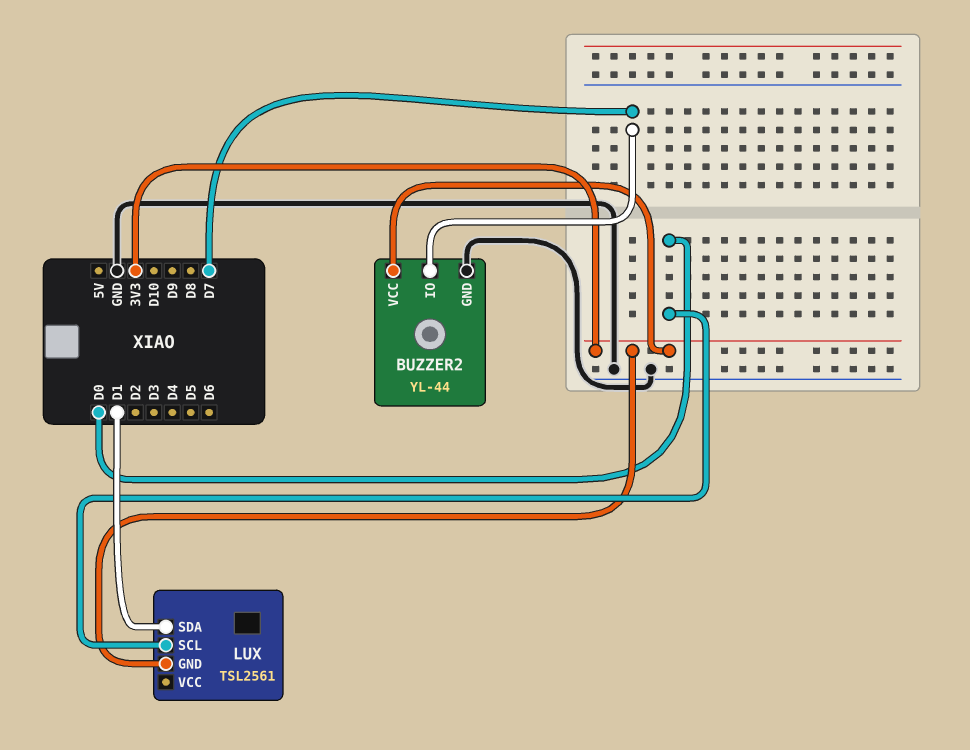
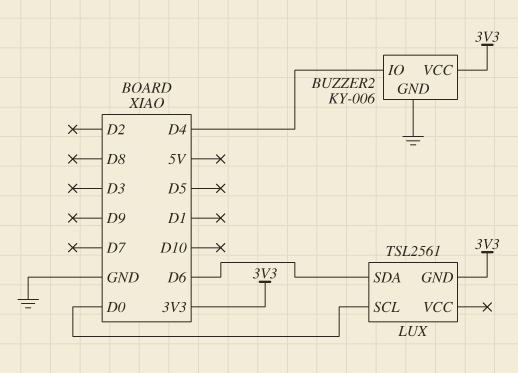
BUZZER2: YL-44 -> KY-006
BUZZER2 pin IO: D7 -> D4
LUX pin SDA: D1 -> D6

